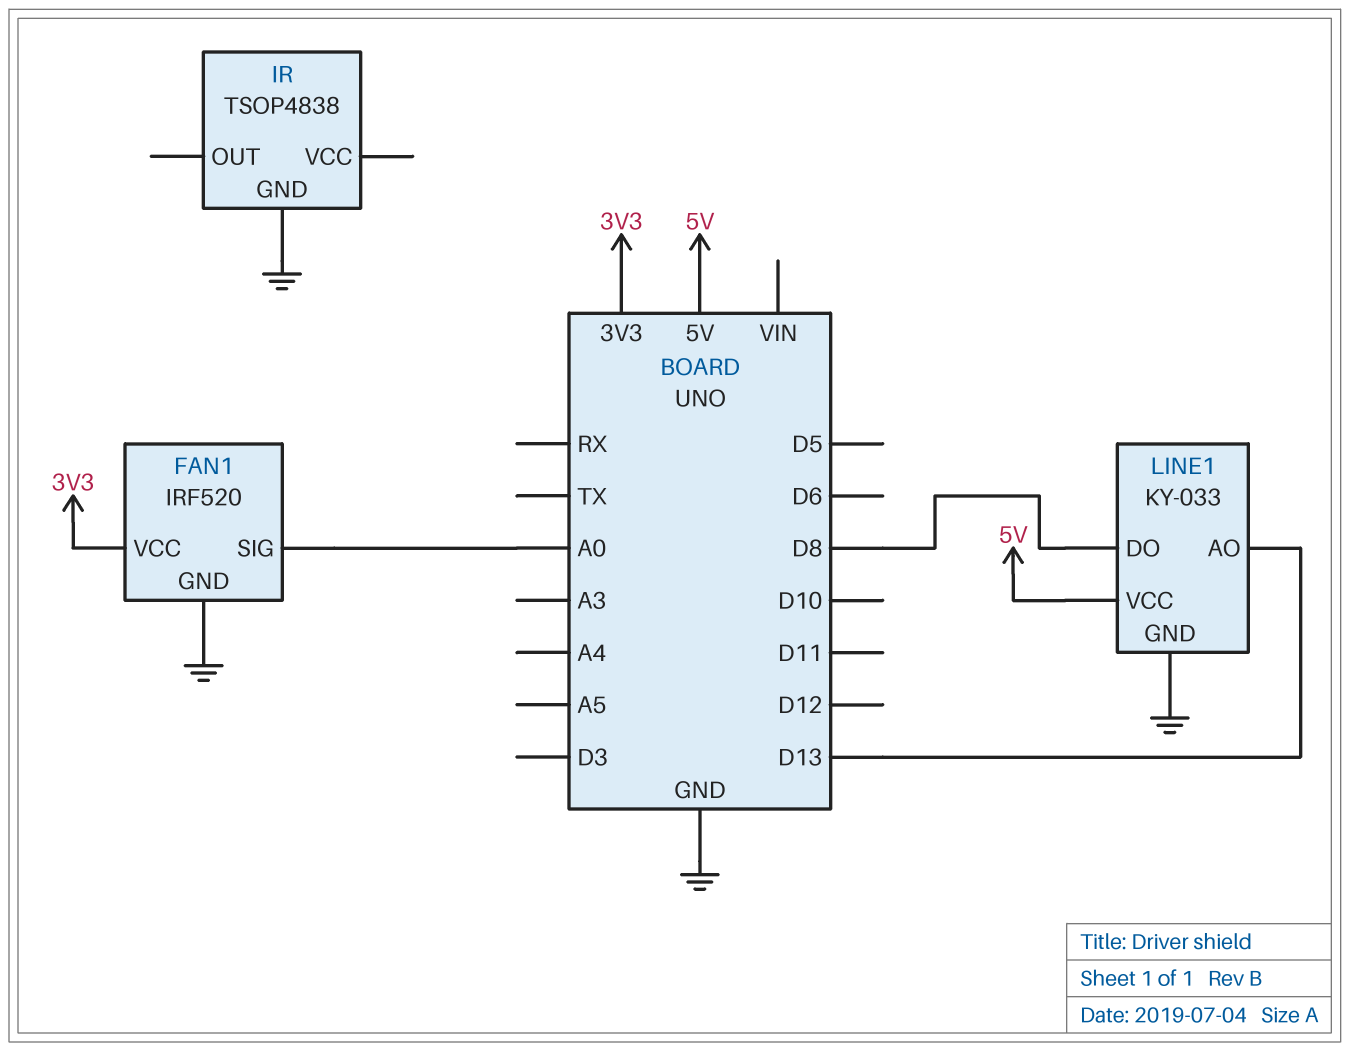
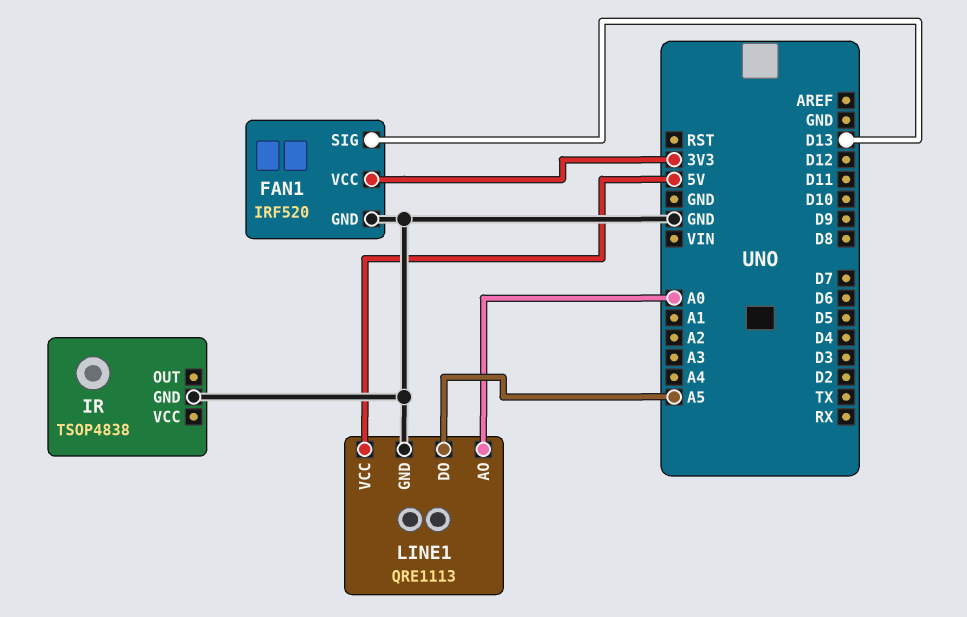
FAN1 pin SIG: A0 -> D13
LINE1: KY-033 -> QRE1113
LINE1 pin AO: D13 -> A0
LINE1 pin DO: D8 -> A5

